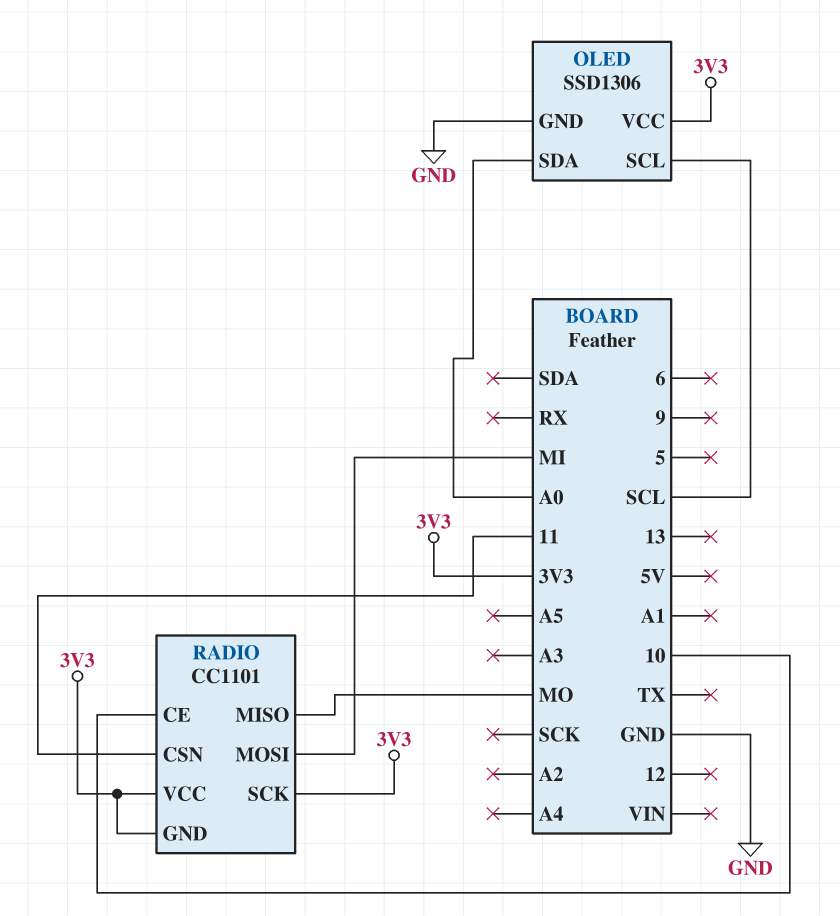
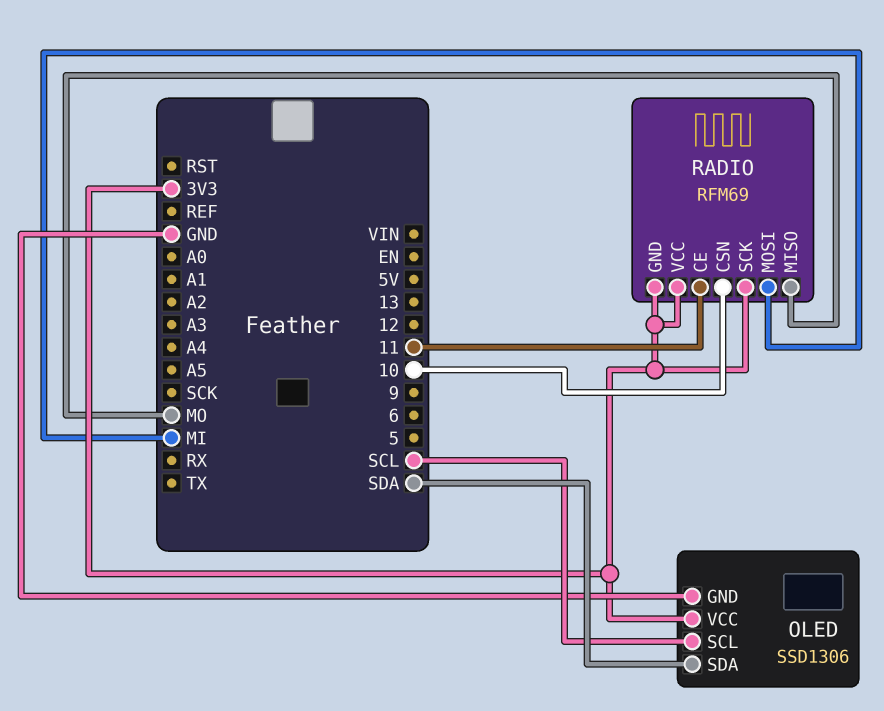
OLED pin SDA: A0 -> SDA
RADIO: CC1101 -> RFM69
RADIO pin CE: 10 -> 11
RADIO pin CSN: 11 -> 10

